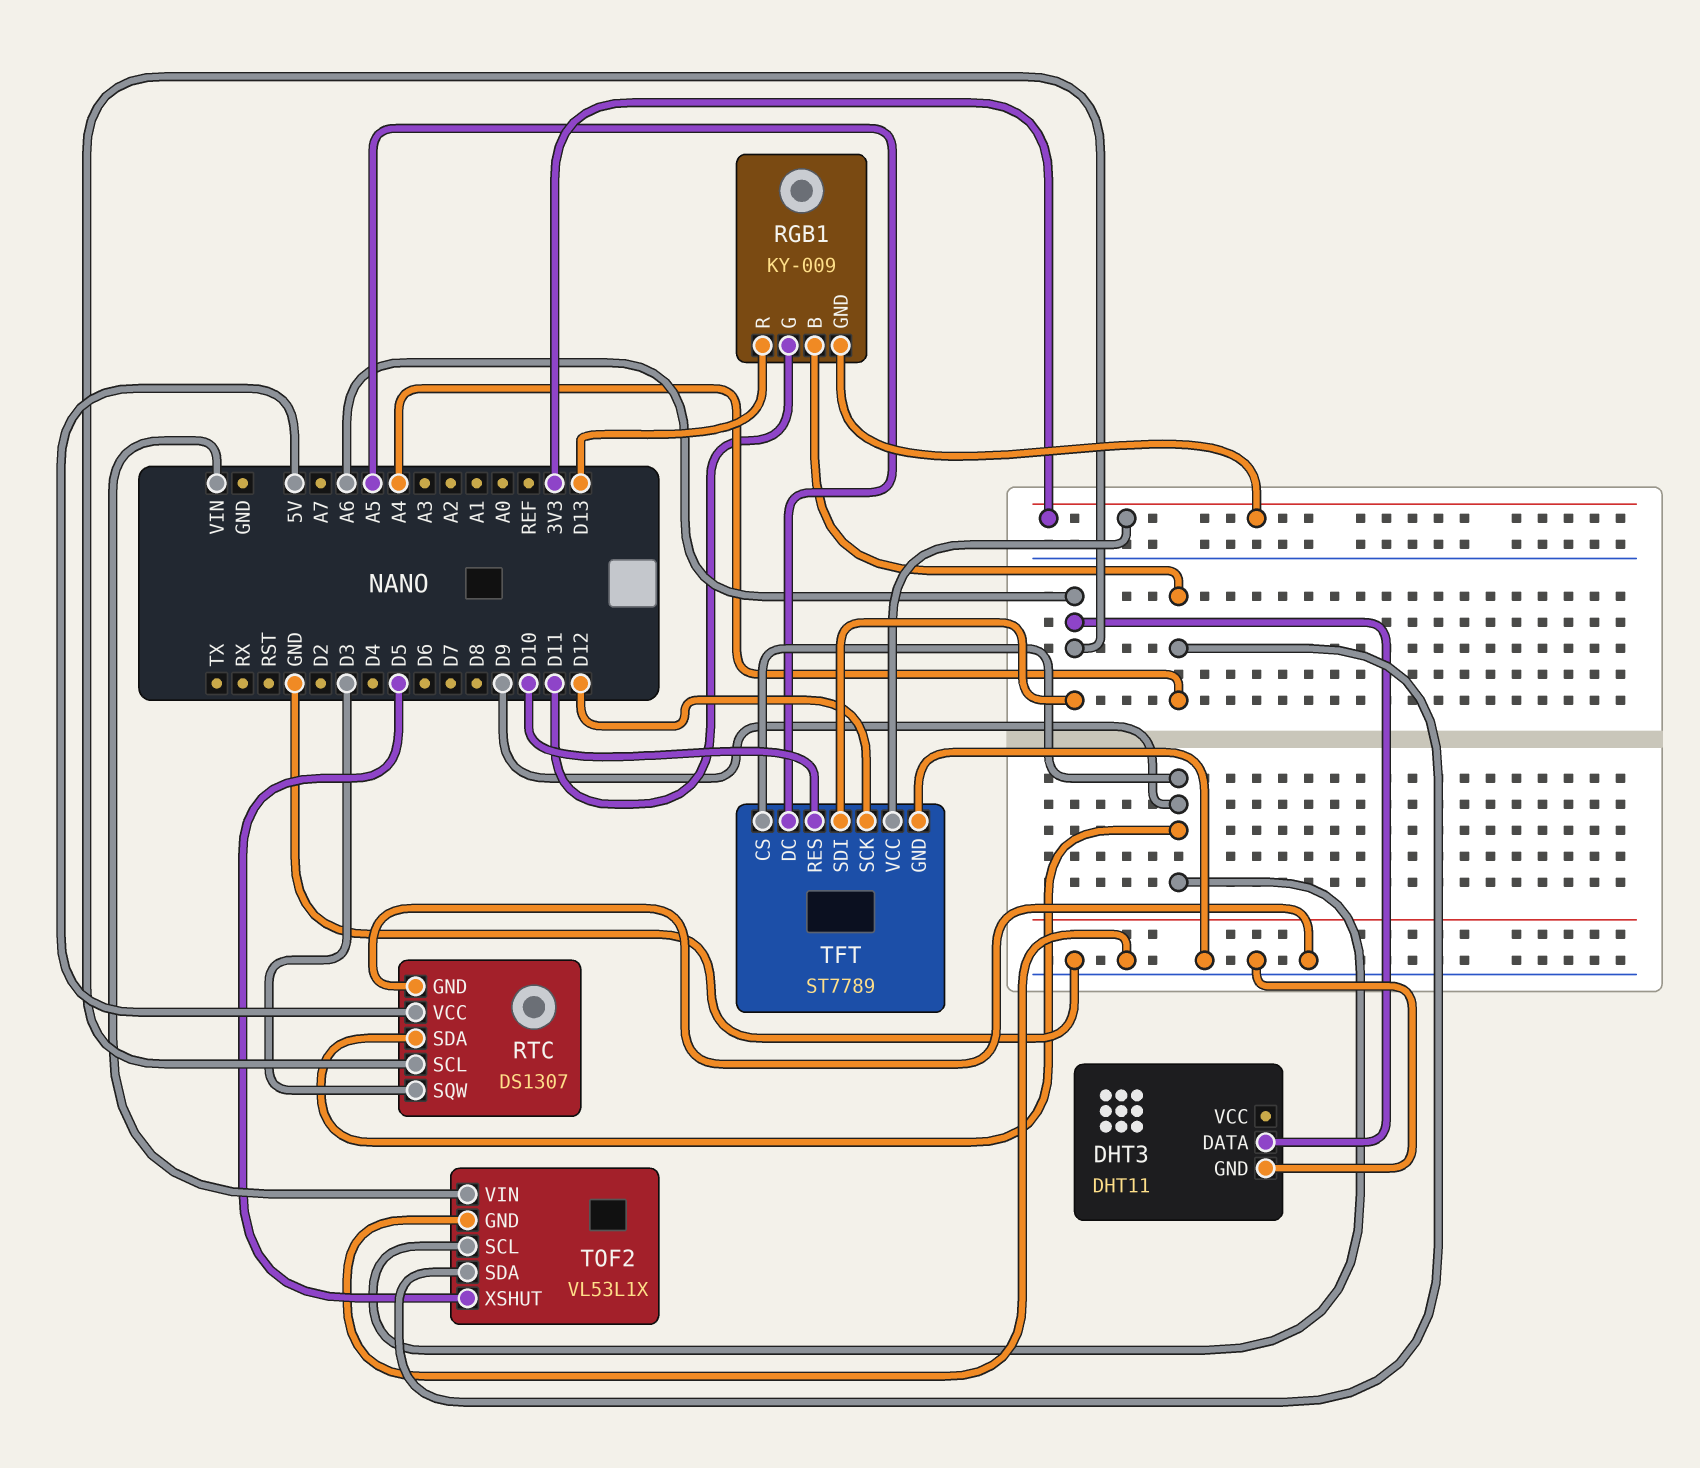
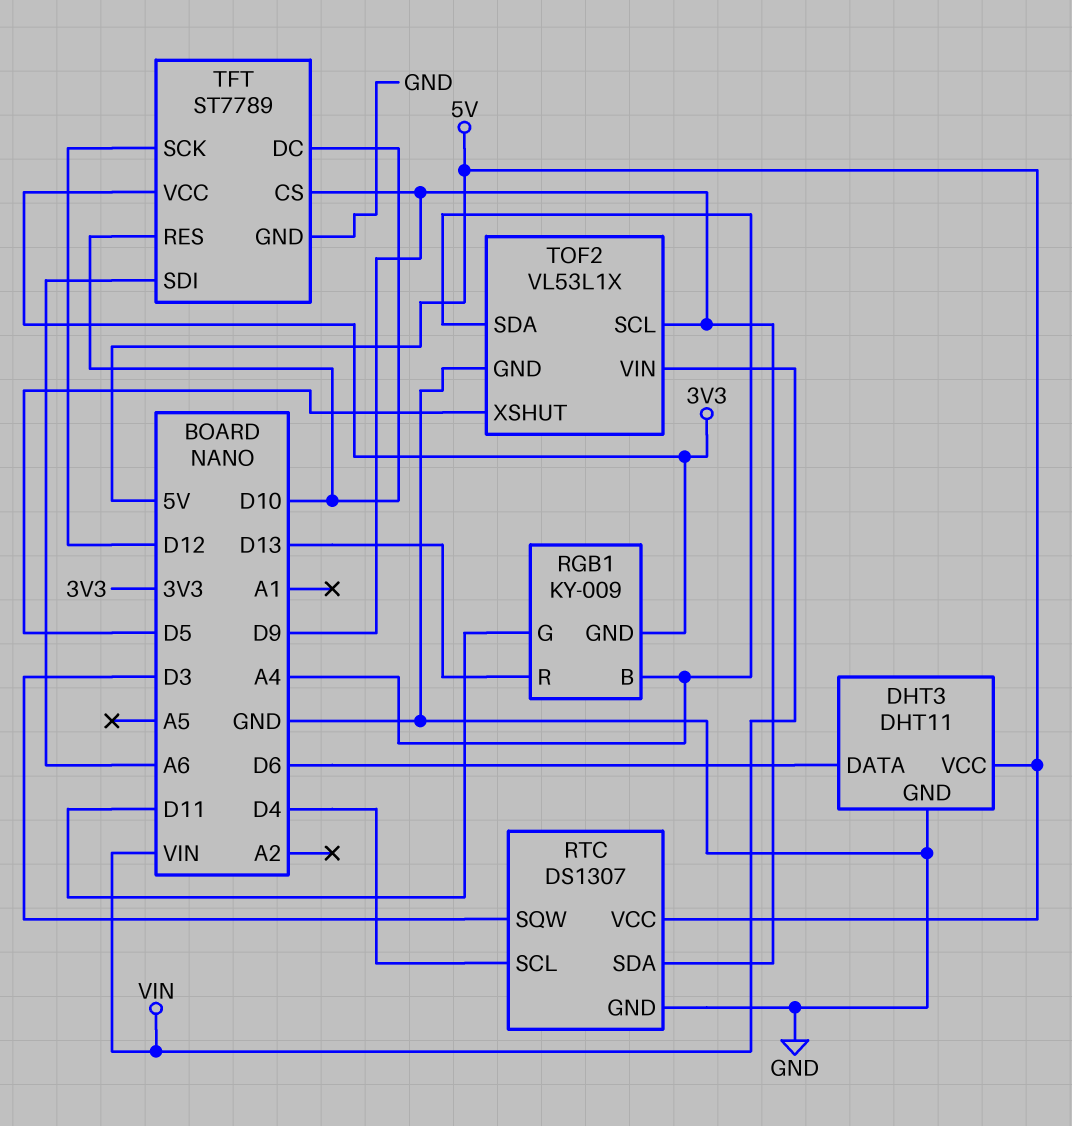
DHT3 pin DATA: A6 -> D6
DHT3 pin VCC: none -> 5V
RTC pin SCL: A6 -> D4
TFT pin DC: A5 -> D10

